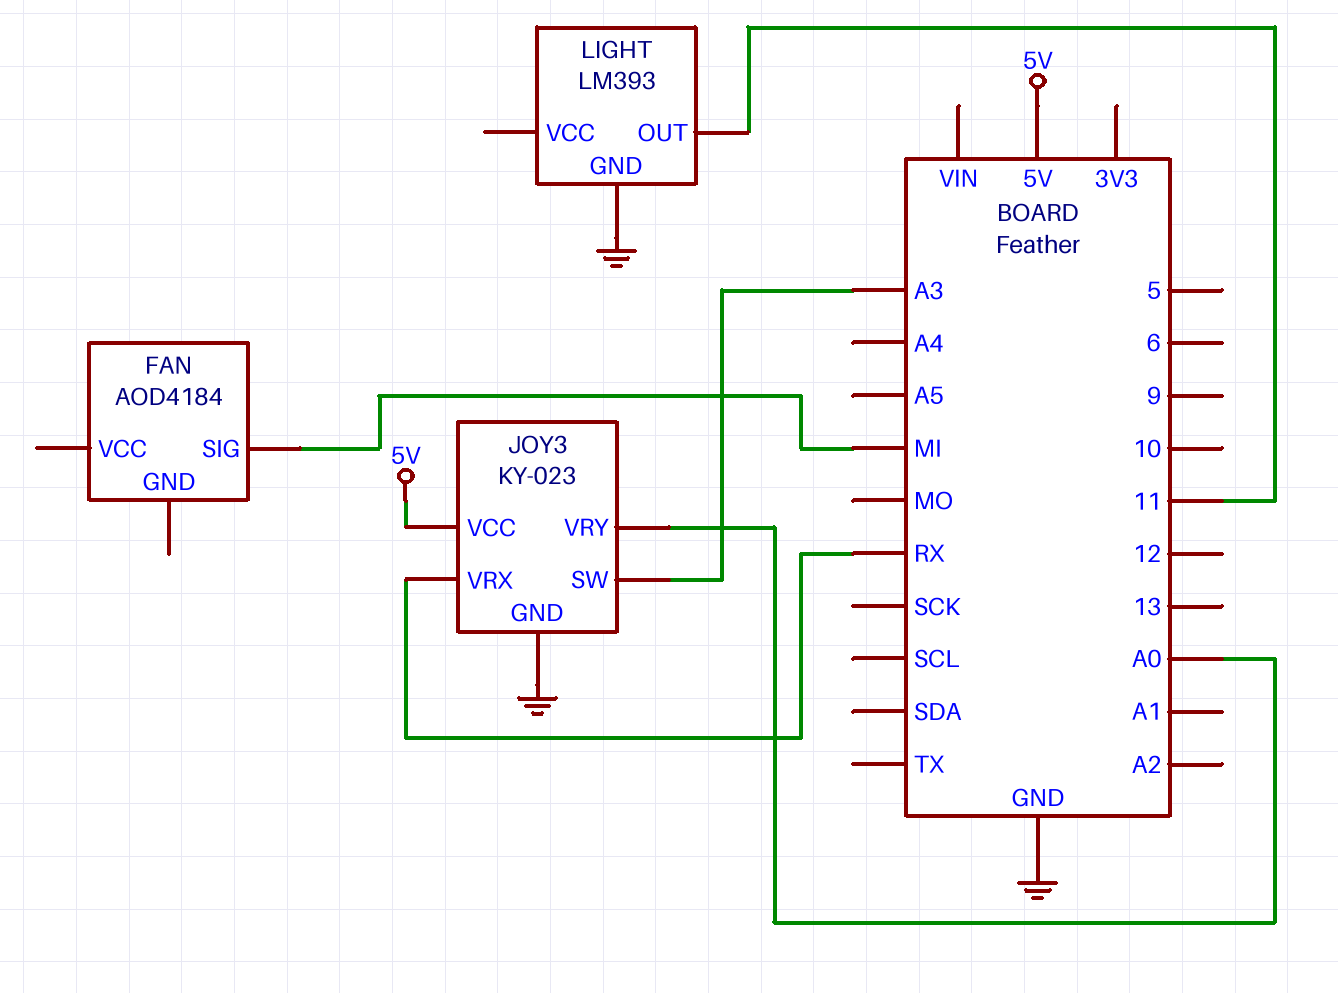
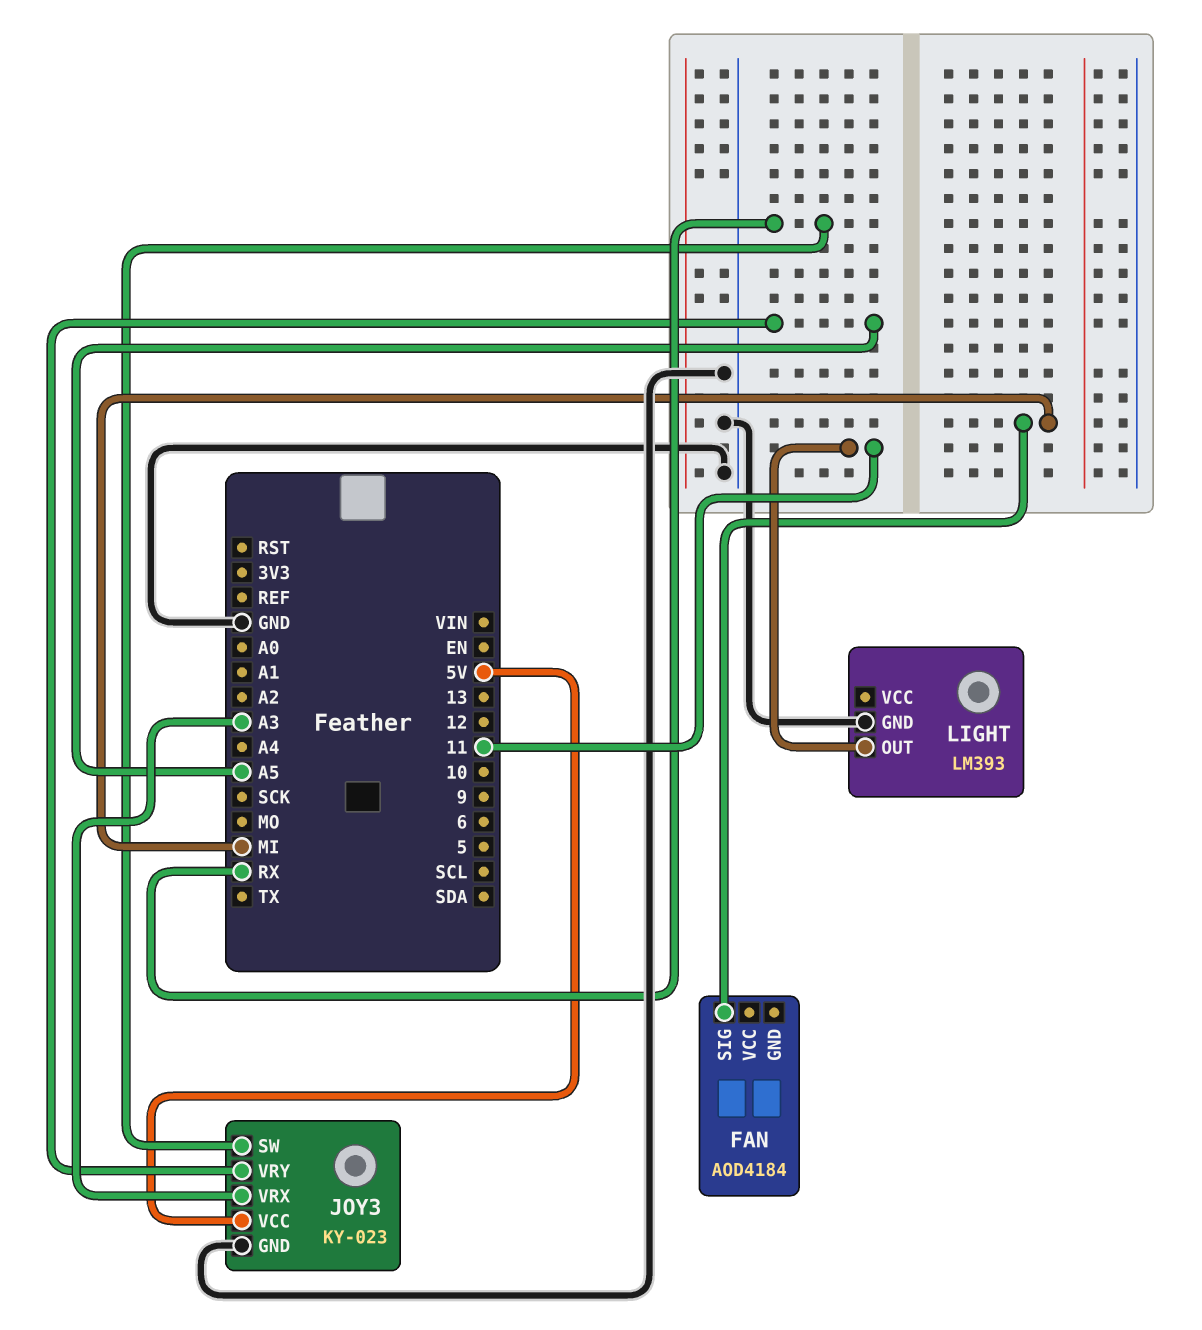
JOY3 pin SW: A3 -> RX
JOY3 pin VRX: RX -> A3
JOY3 pin VRY: A0 -> A5

